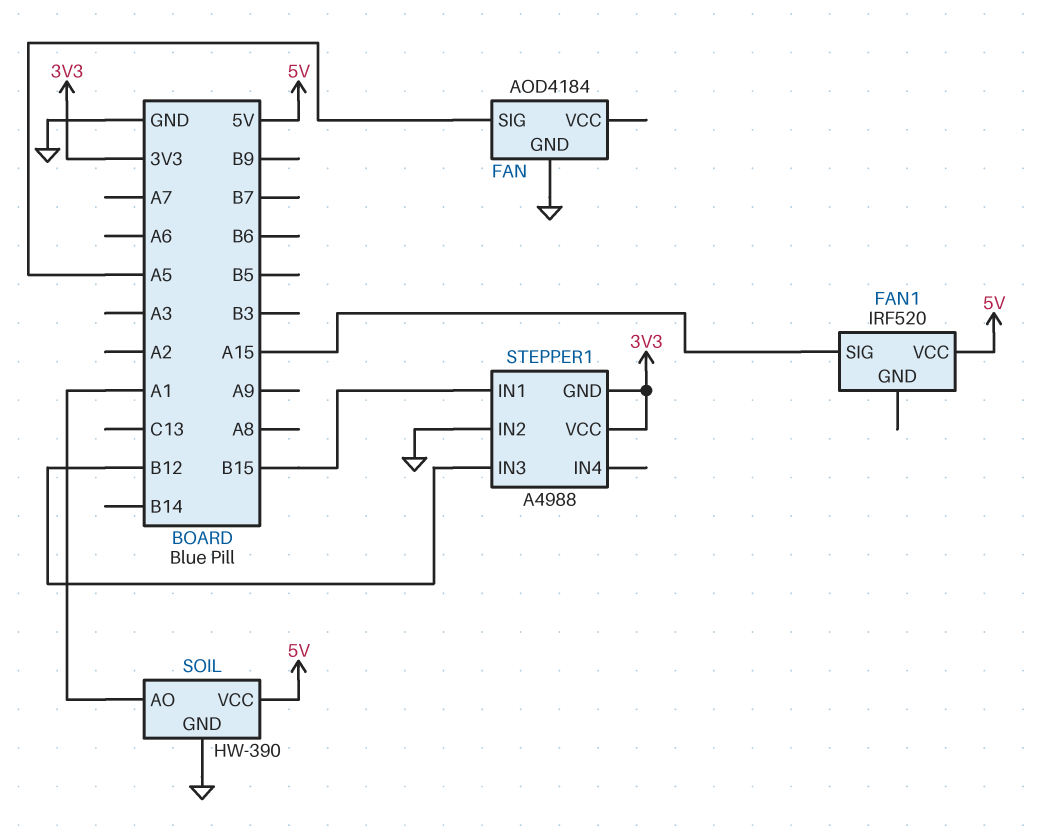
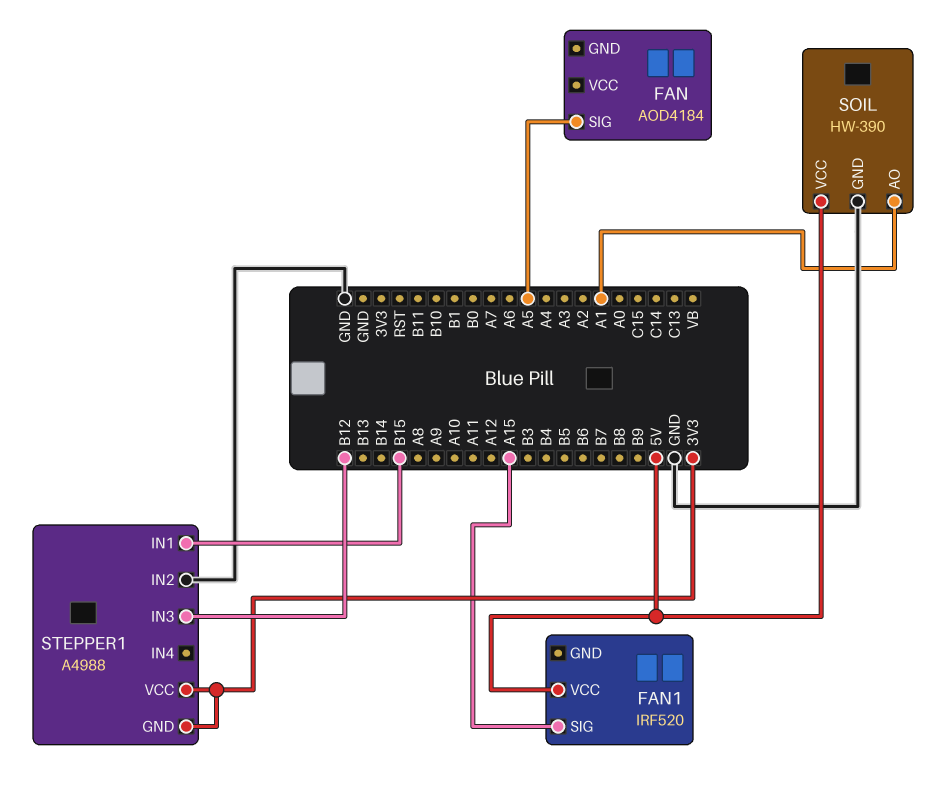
FAN pin GND: GND -> none

